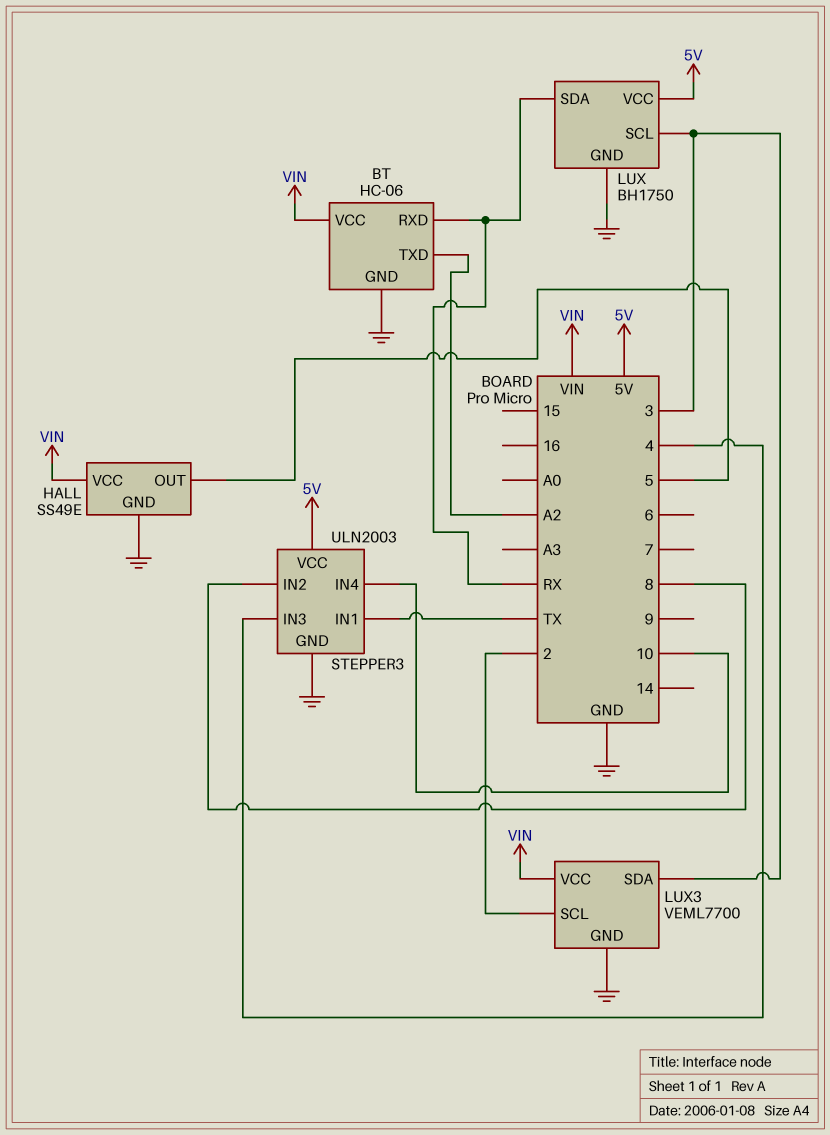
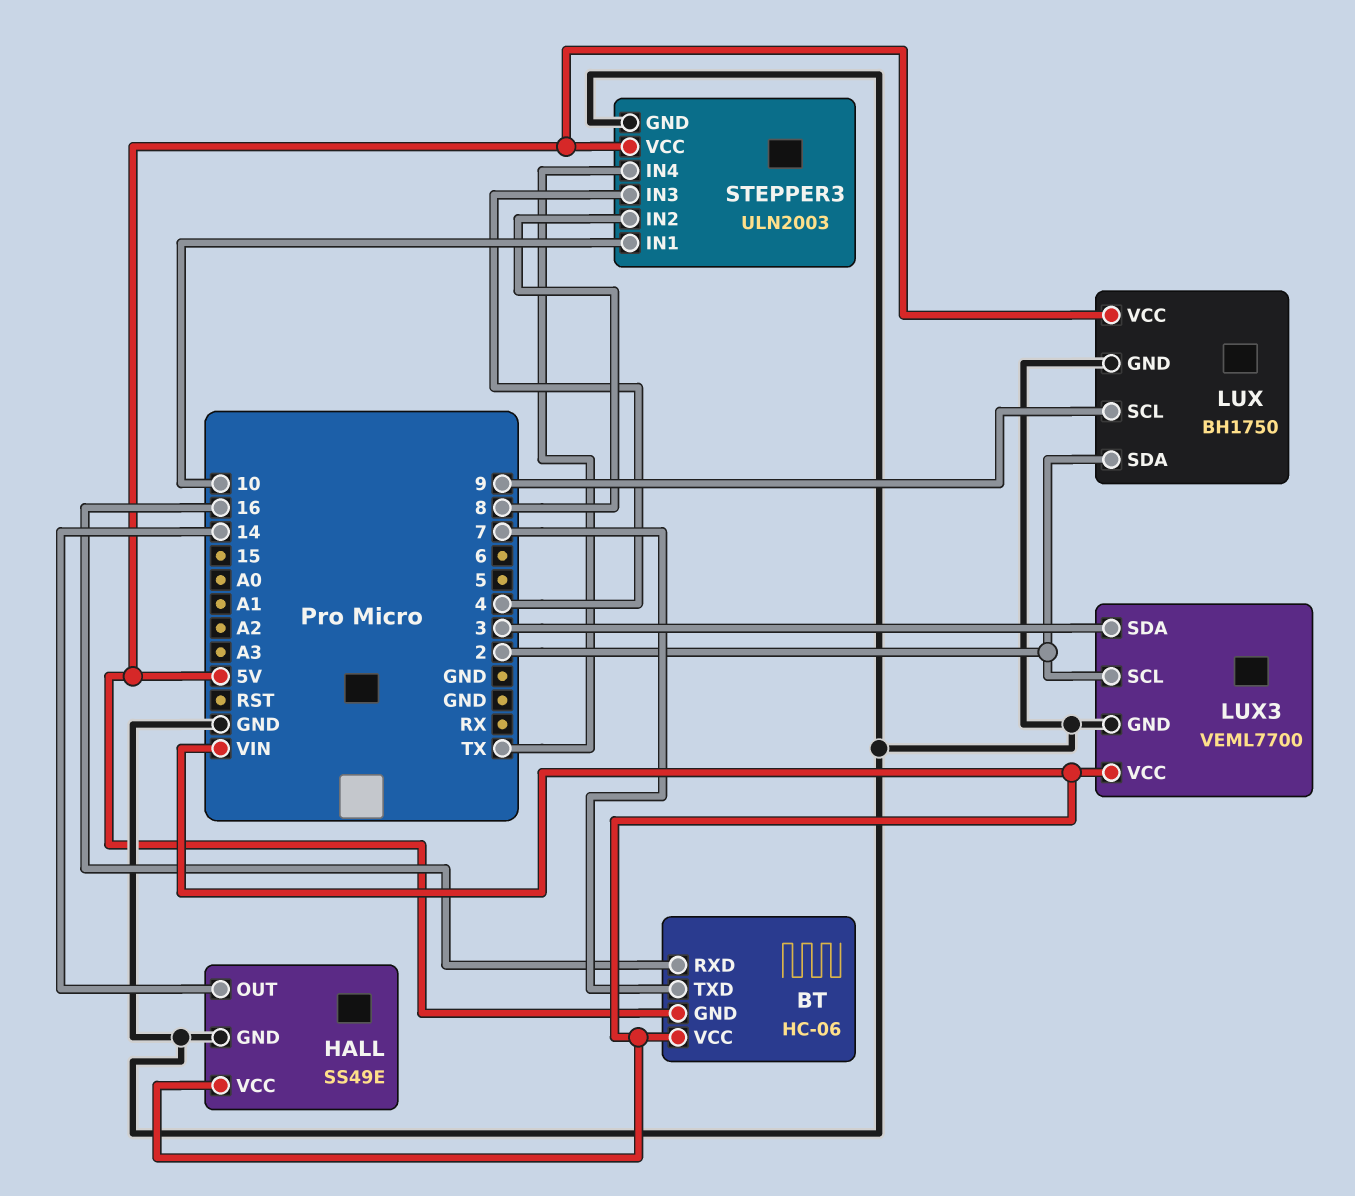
BT pin GND: GND -> 5V
BT pin RXD: RX -> 16
BT pin TXD: A2 -> 7
HALL pin OUT: 5 -> 14
LUX pin SCL: 3 -> 9
LUX pin SDA: RX -> 2
STEPPER3 pin IN1: TX -> 10
STEPPER3 pin IN4: 10 -> TX

